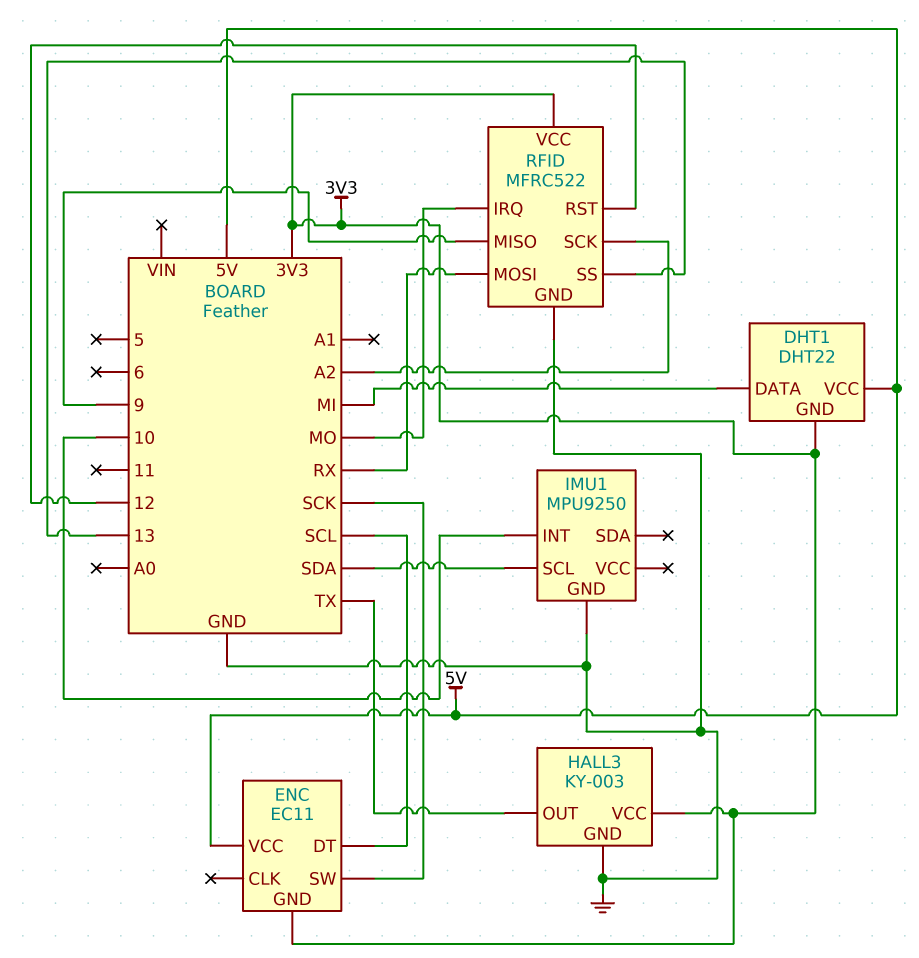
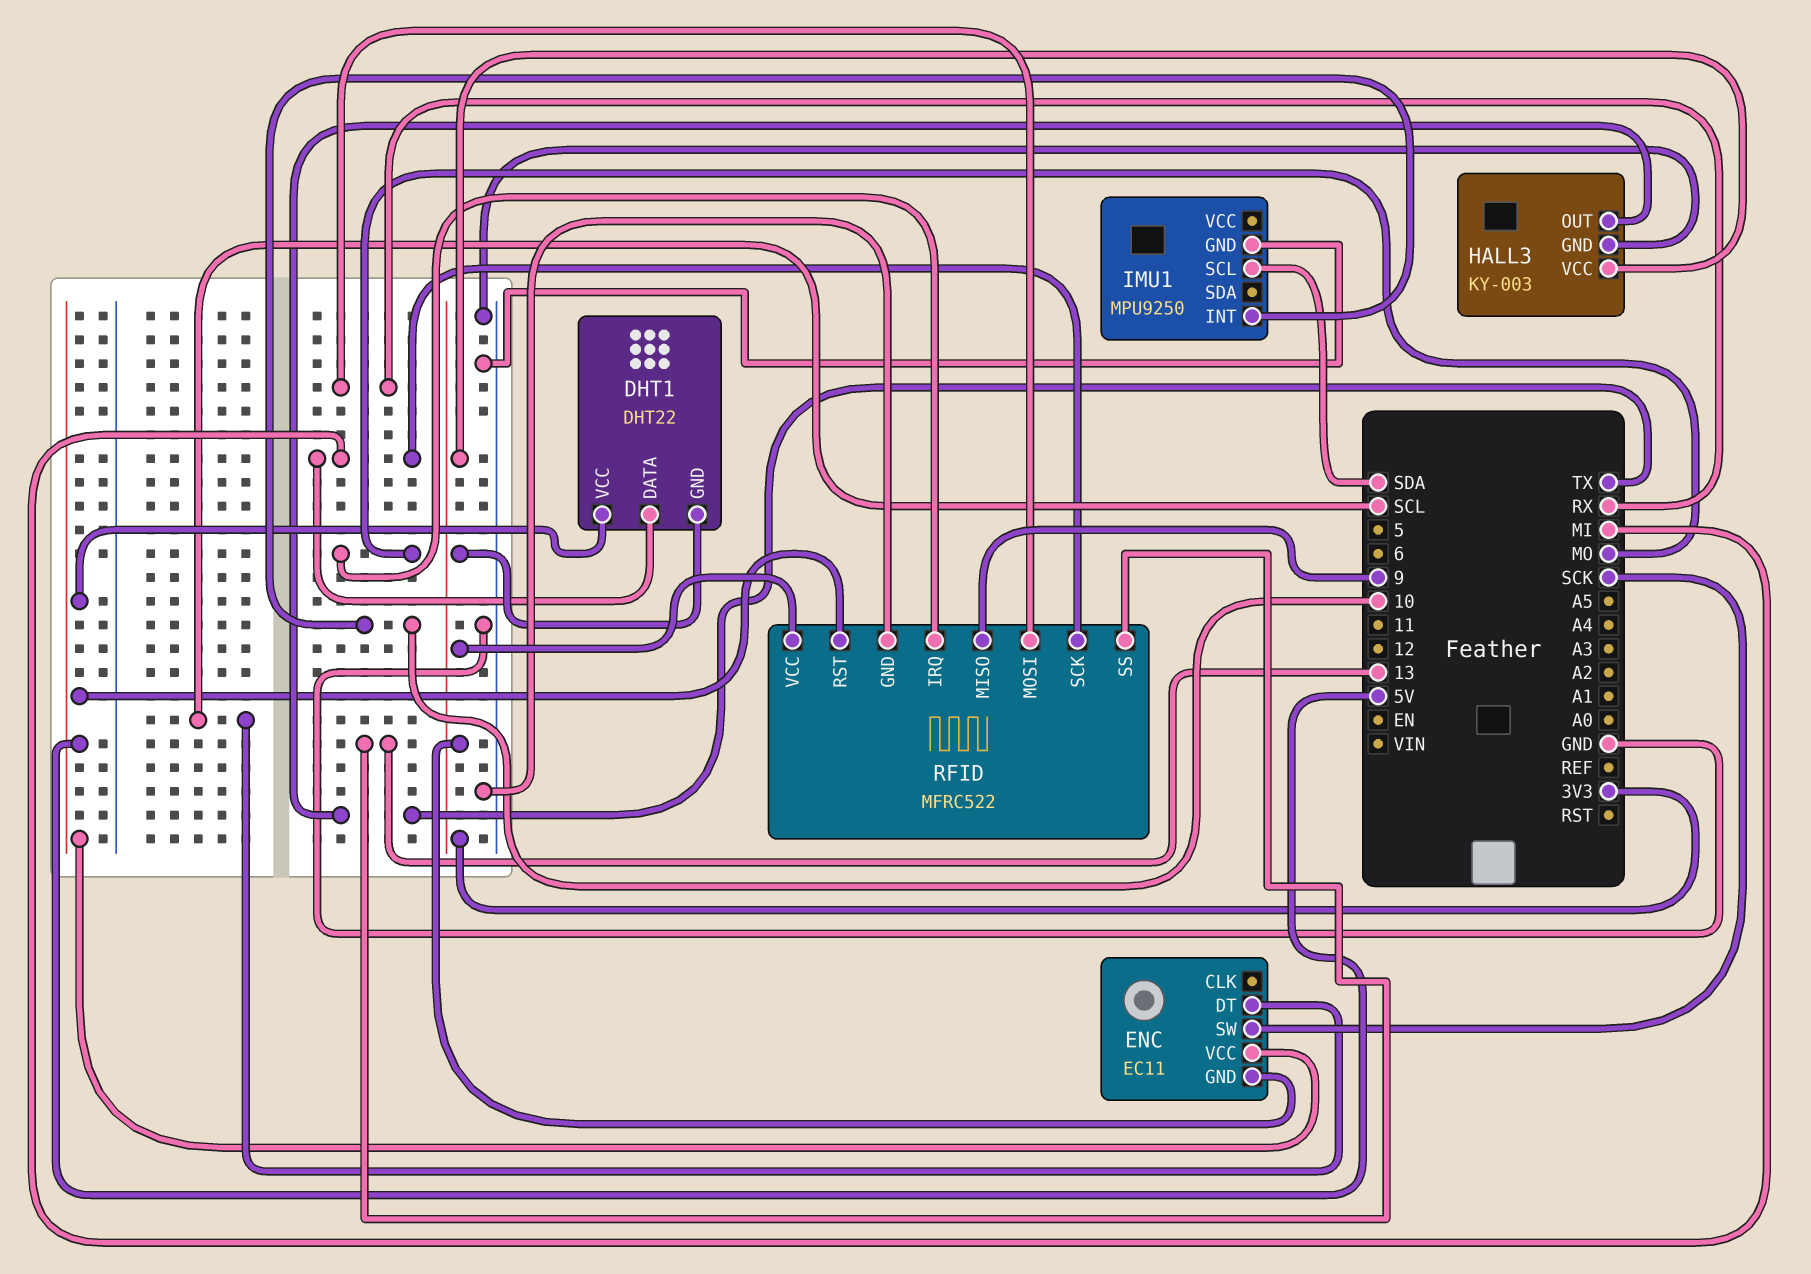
RFID pin RST: 12 -> 5V
RFID pin SCK: A2 -> MI

